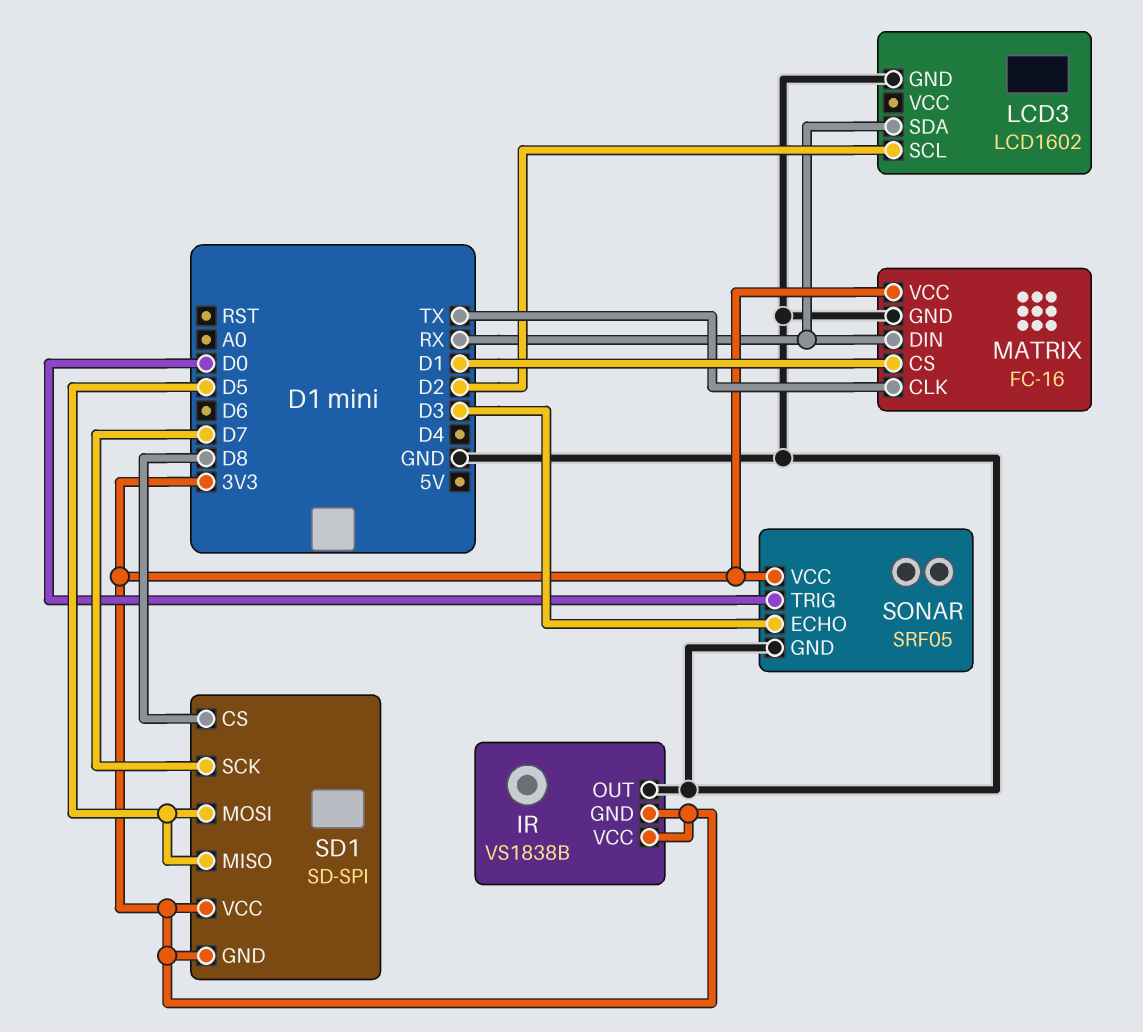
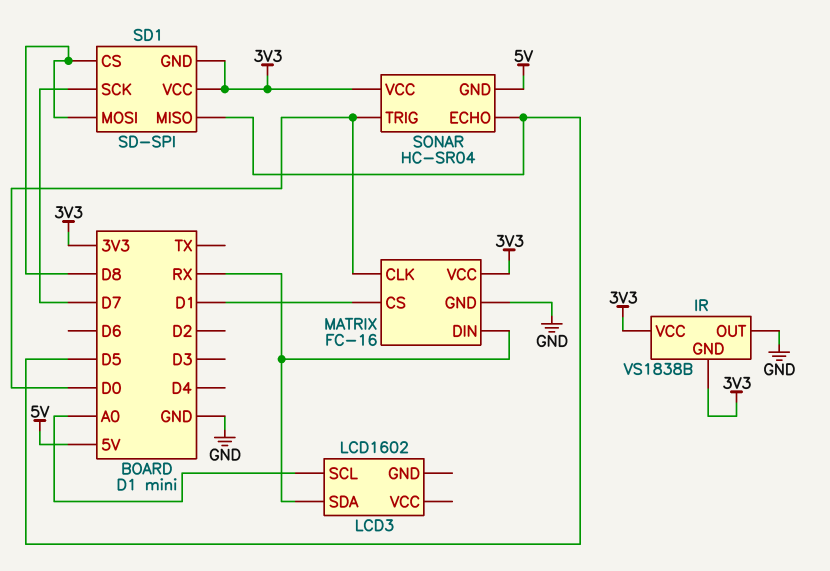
LCD3 pin GND: GND -> none
LCD3 pin SCL: D2 -> A0
MATRIX pin CLK: TX -> D0
SD1 pin MOSI: D5 -> D8
SONAR: SRF05 -> HC-SR04
SONAR pin ECHO: D3 -> D5
SONAR pin GND: GND -> 5V

